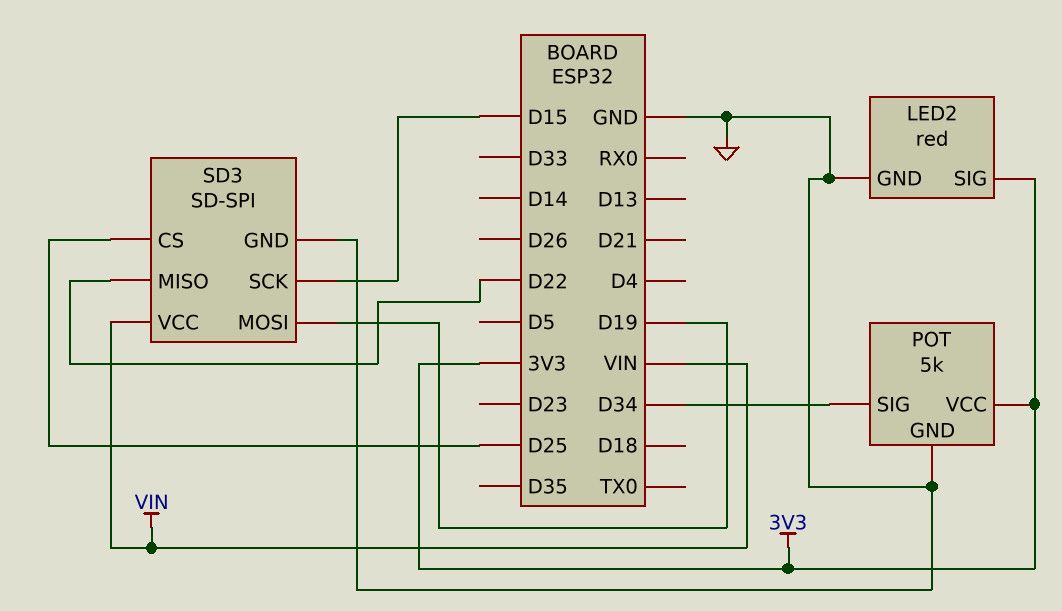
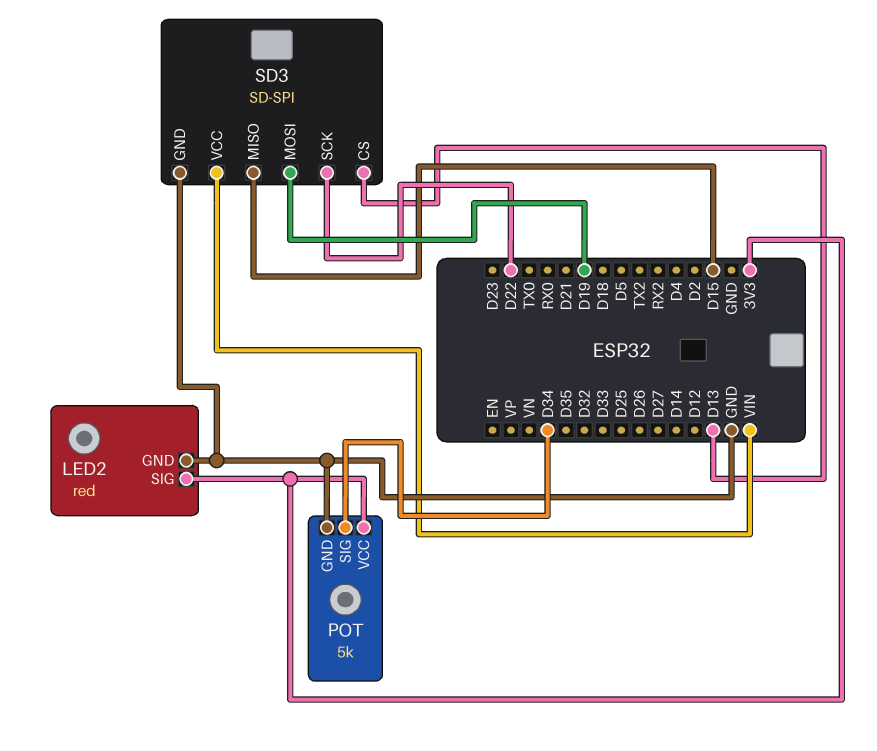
SD3 pin CS: D25 -> D13
SD3 pin MISO: D22 -> D15
SD3 pin SCK: D15 -> D22

